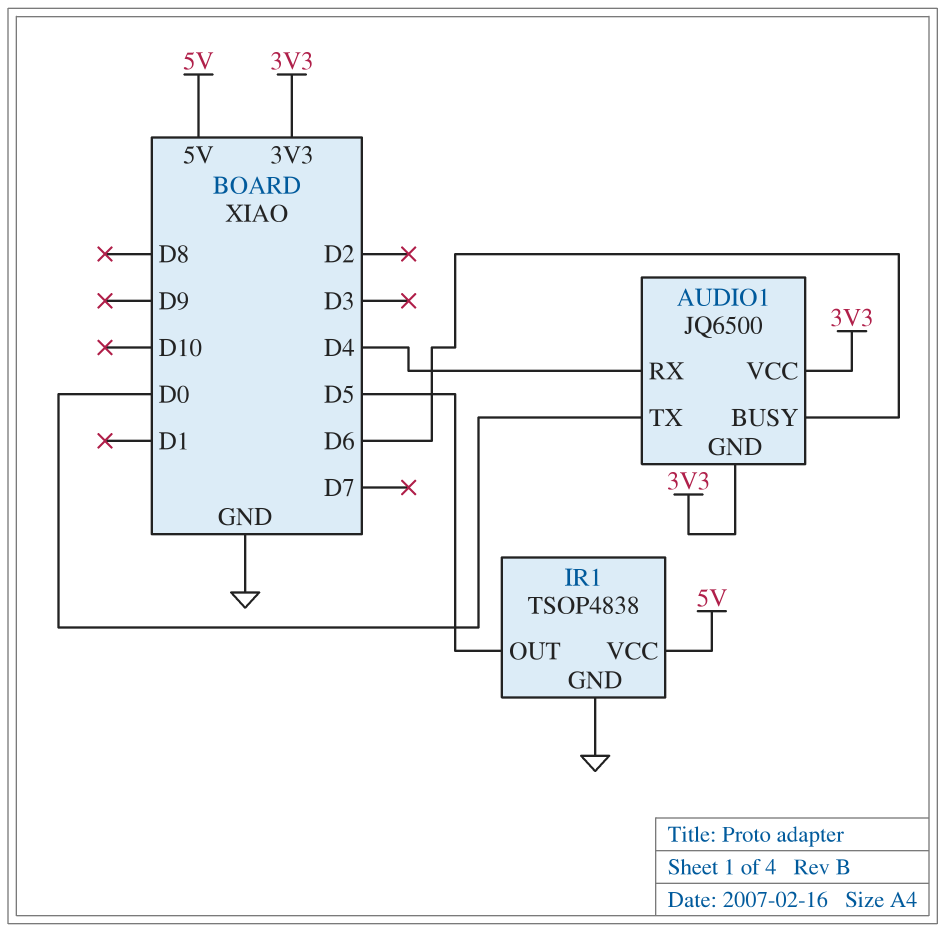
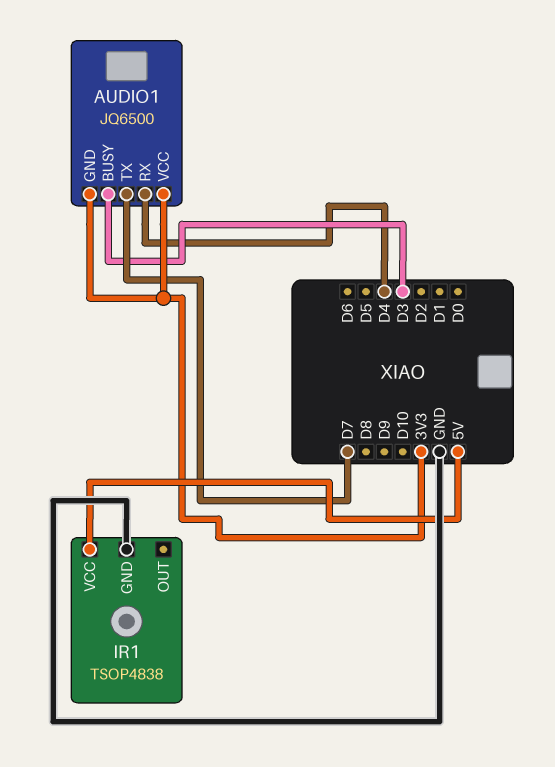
AUDIO1 pin BUSY: D6 -> D3
AUDIO1 pin TX: D0 -> D7
IR1 pin OUT: D5 -> none

